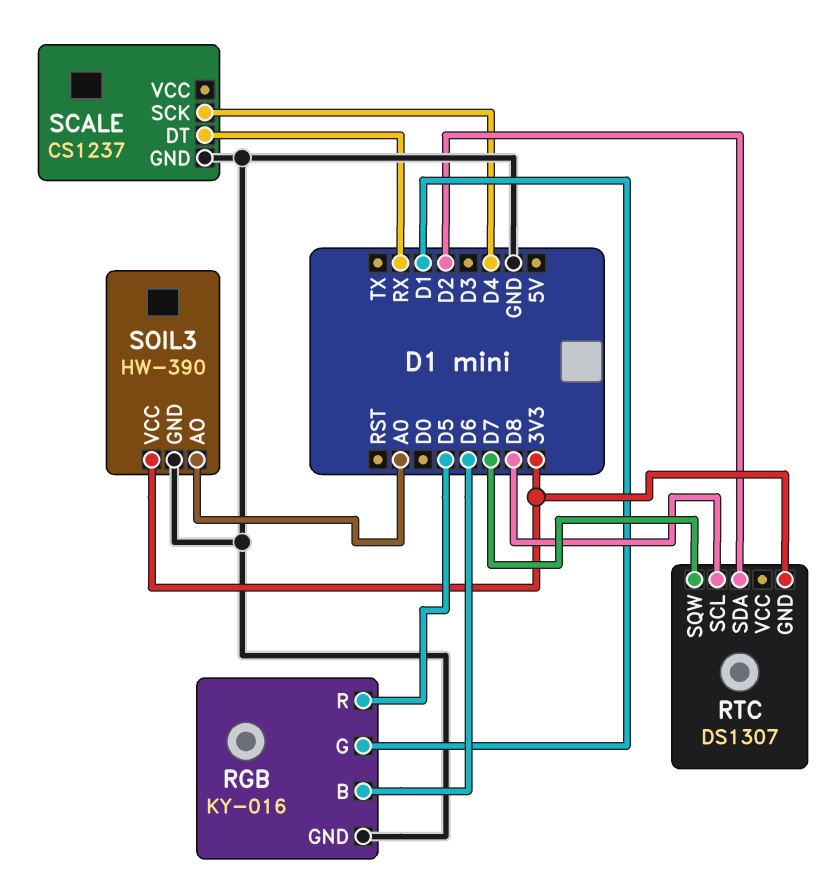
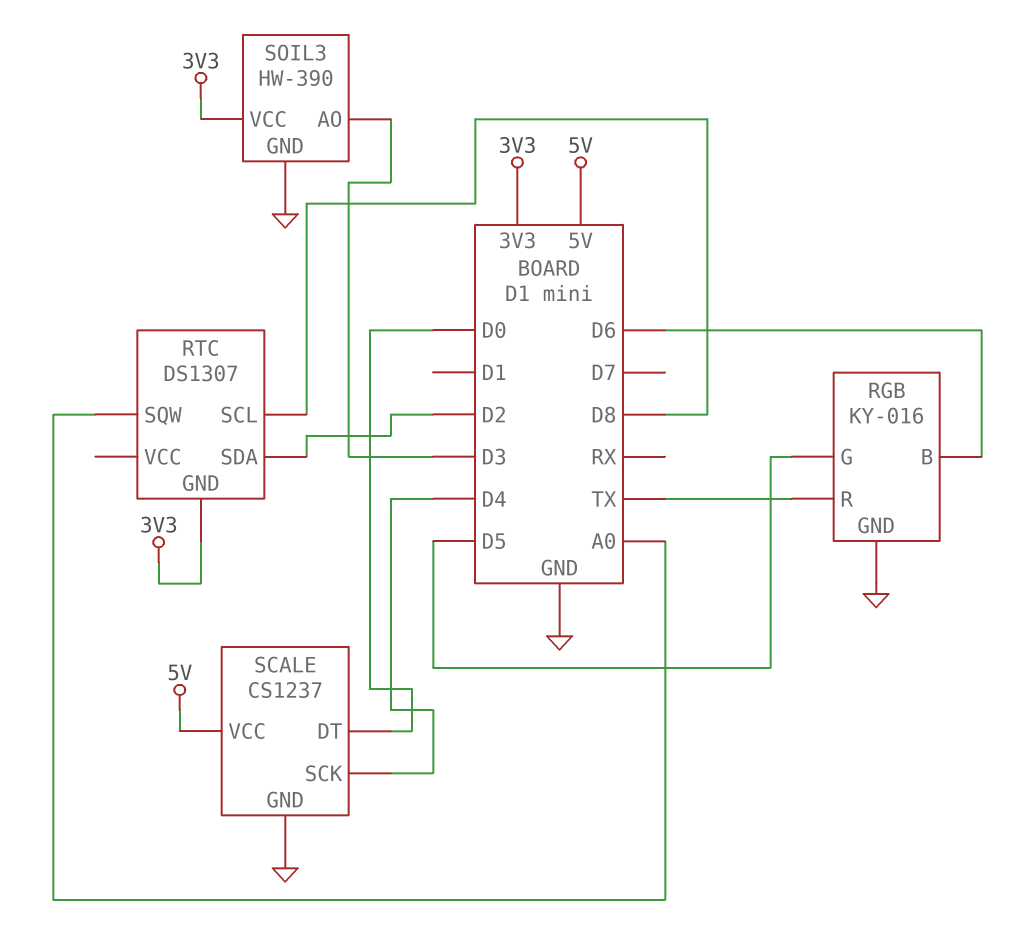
RGB pin G: D1 -> D5
RGB pin R: D5 -> TX
RTC pin SQW: D7 -> A0
SCALE pin DT: RX -> D0
SCALE pin VCC: none -> 5V
SOIL3 pin AO: A0 -> D3

